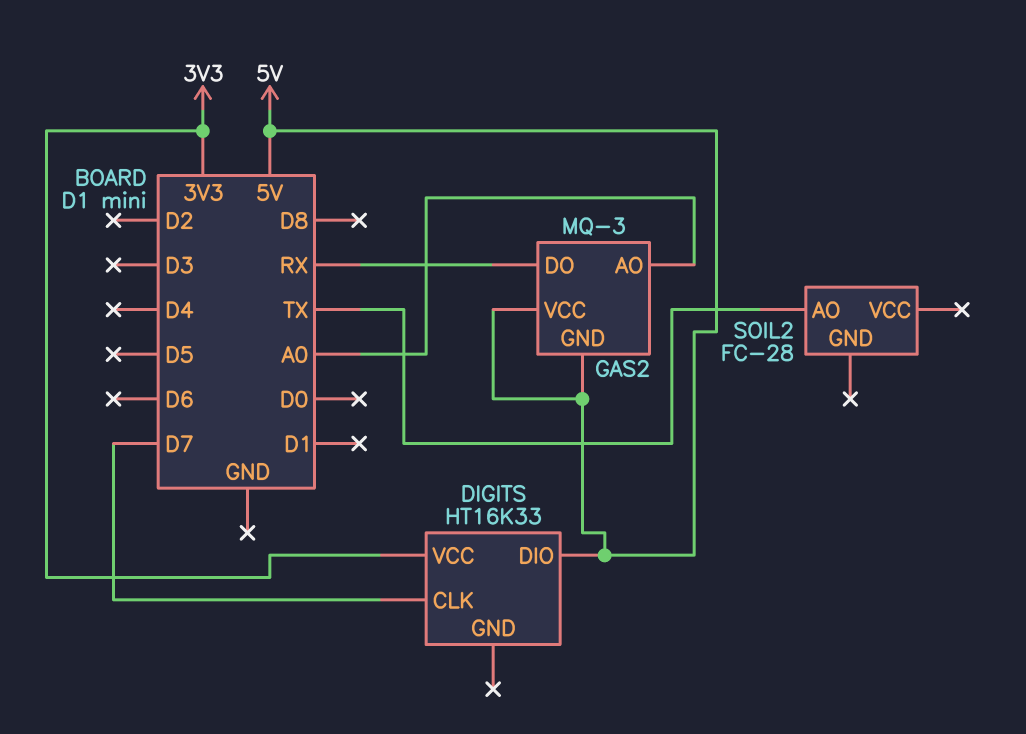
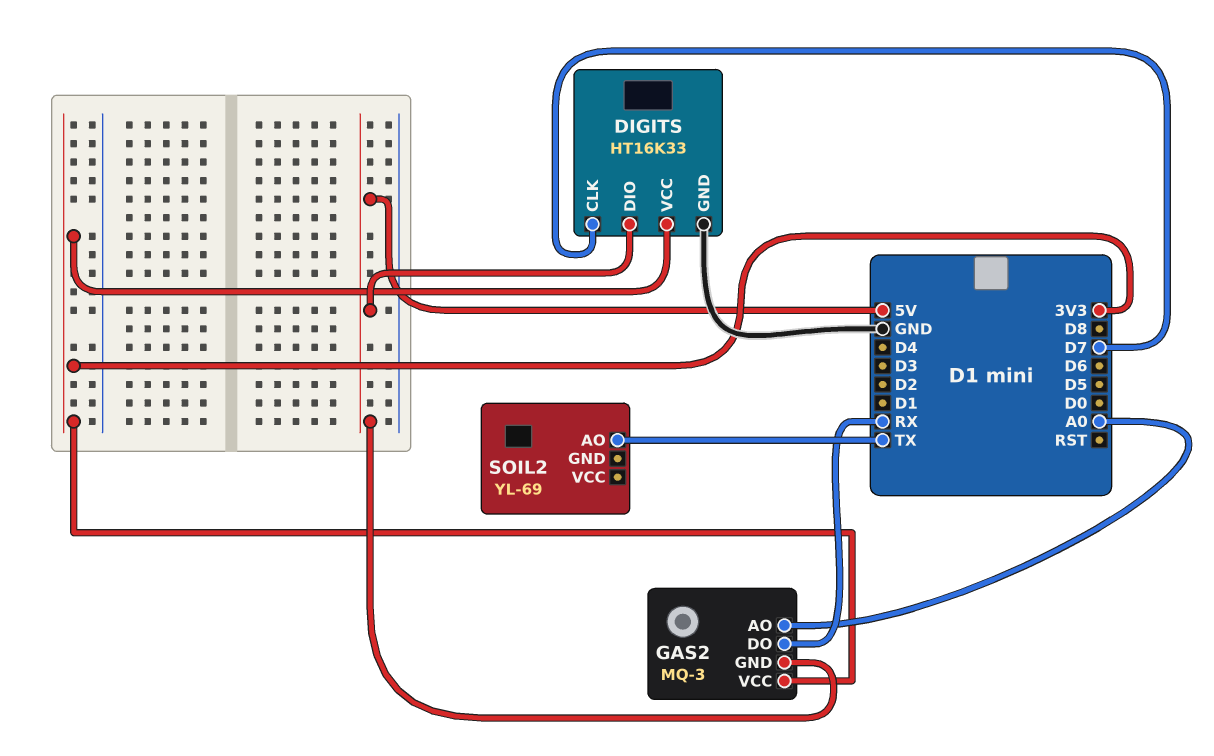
DIGITS pin GND: none -> GND
GAS2 pin VCC: 5V -> 3V3
SOIL2: FC-28 -> YL-69

